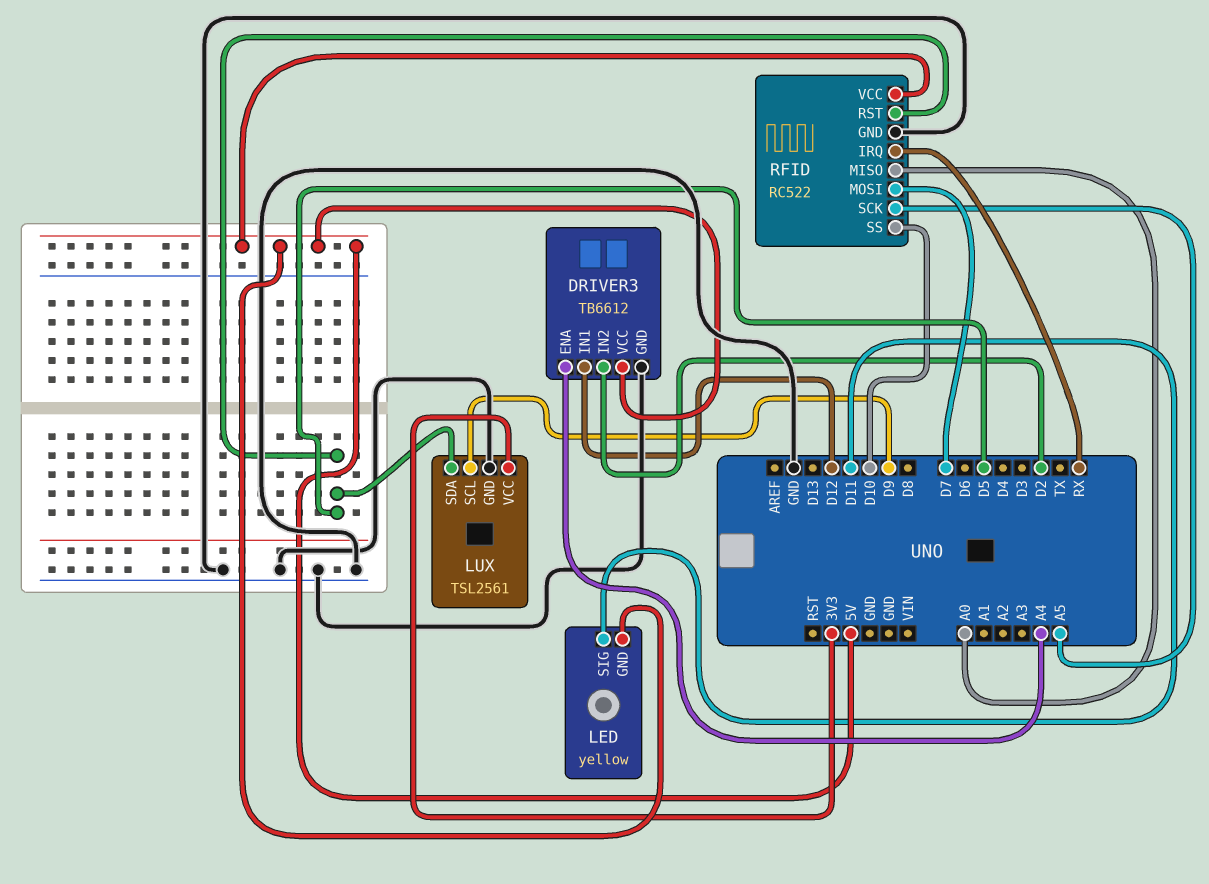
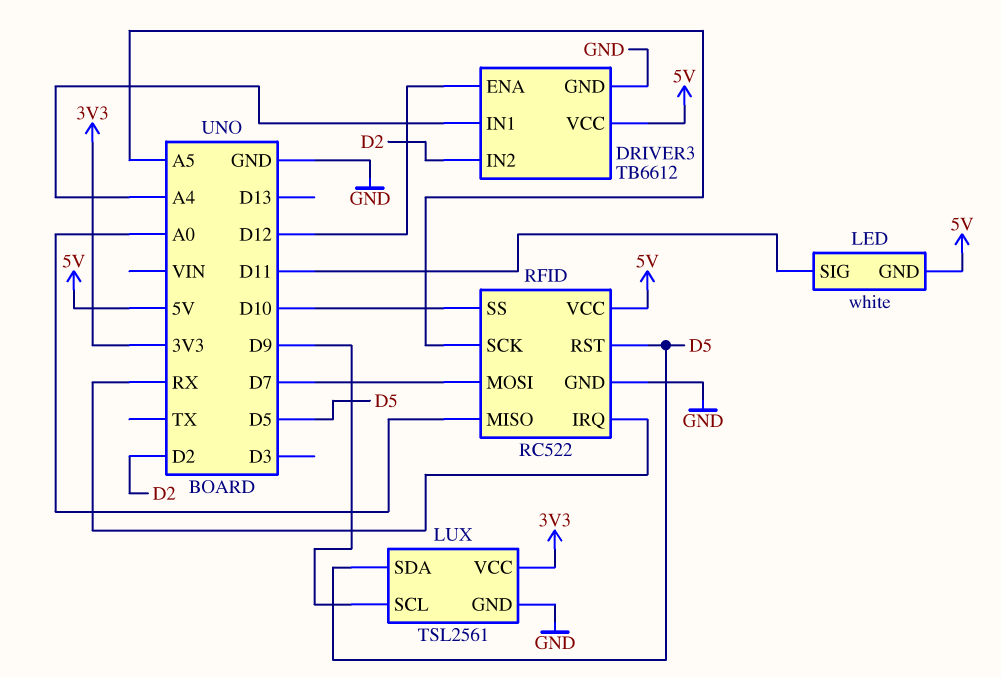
DRIVER3 pin ENA: A4 -> D12
DRIVER3 pin IN1: D12 -> A4
LED: yellow -> white

